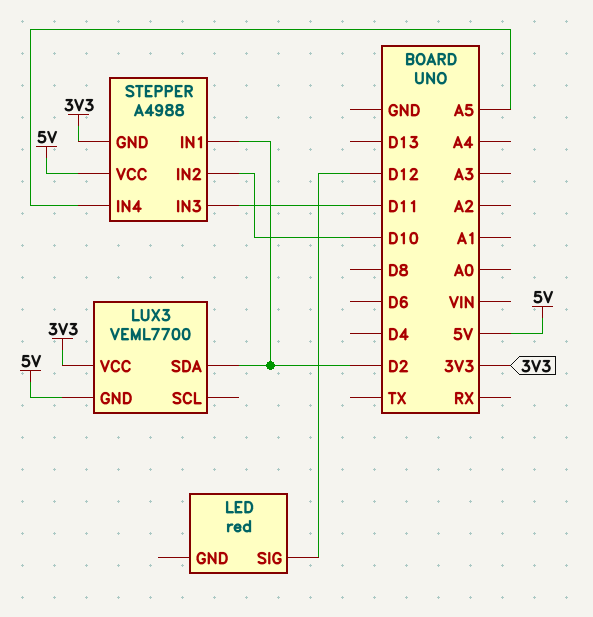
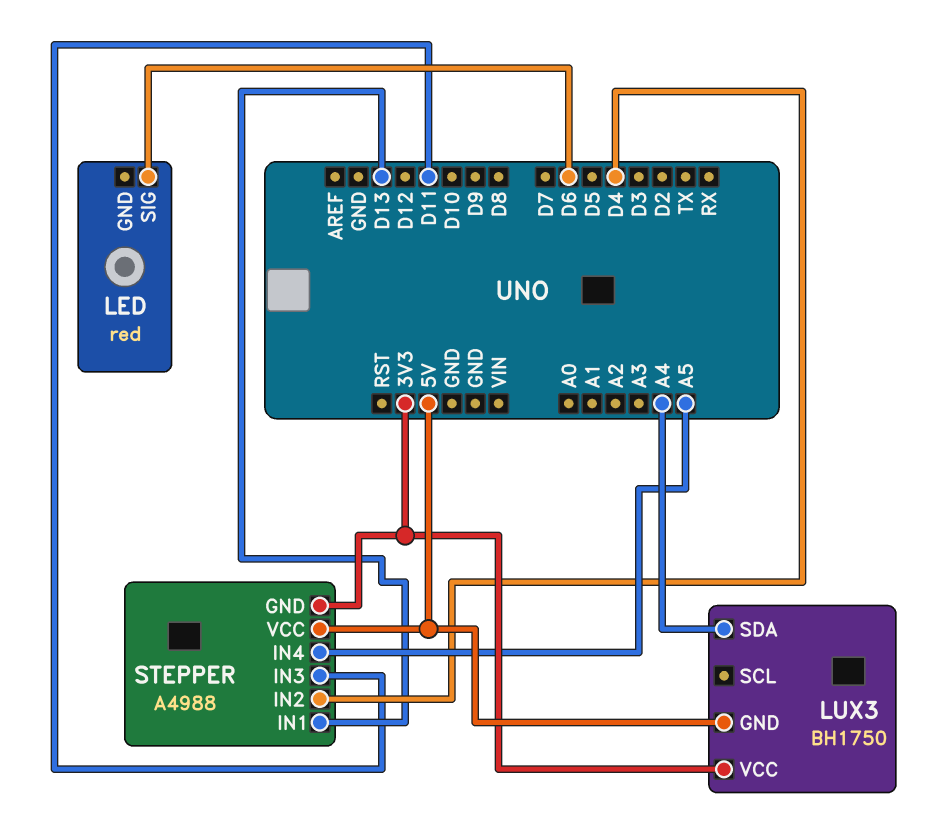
LED pin SIG: D12 -> D6
LUX3: VEML7700 -> BH1750
LUX3 pin SDA: D2 -> A4
STEPPER pin IN1: D2 -> D13
STEPPER pin IN2: D10 -> D4

